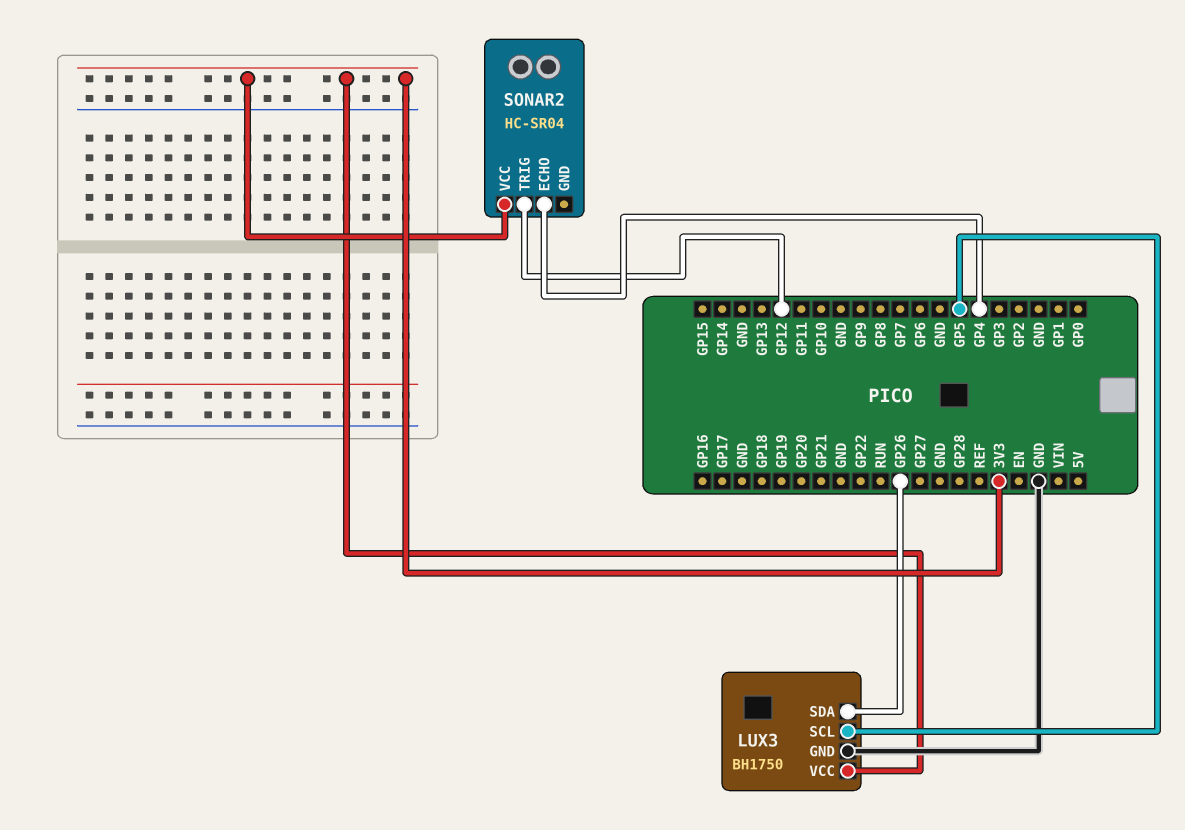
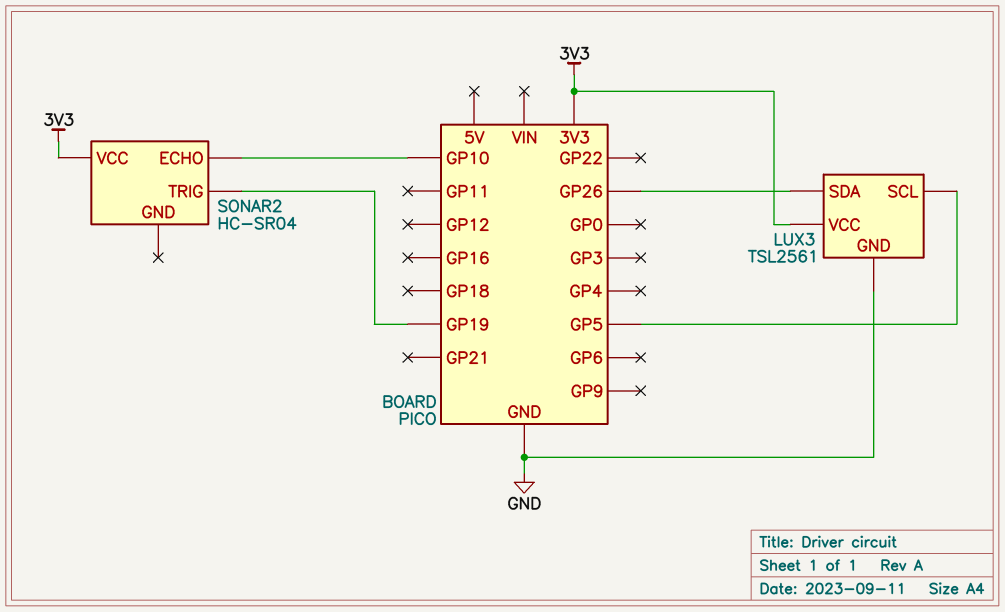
LUX3: BH1750 -> TSL2561
SONAR2 pin ECHO: GP4 -> GP10
SONAR2 pin TRIG: GP12 -> GP19

